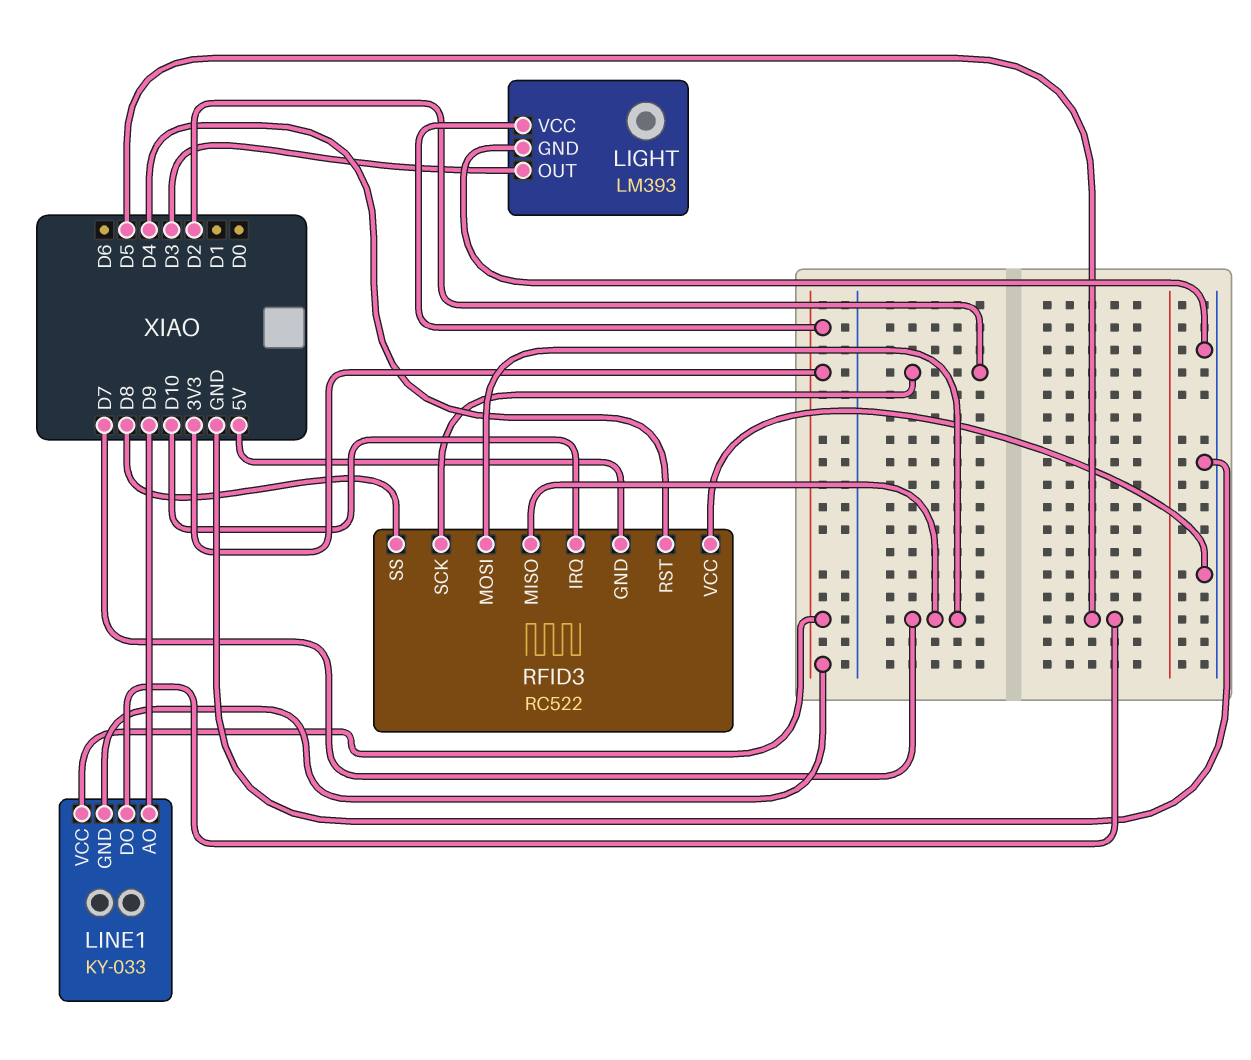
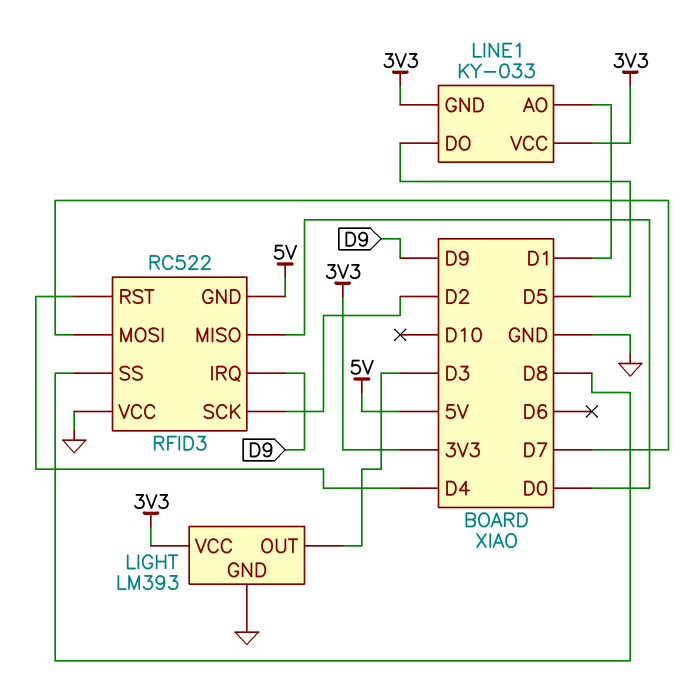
LINE1 pin AO: D9 -> D1
RFID3 pin IRQ: D10 -> D9
RFID3 pin MISO: D7 -> D0

